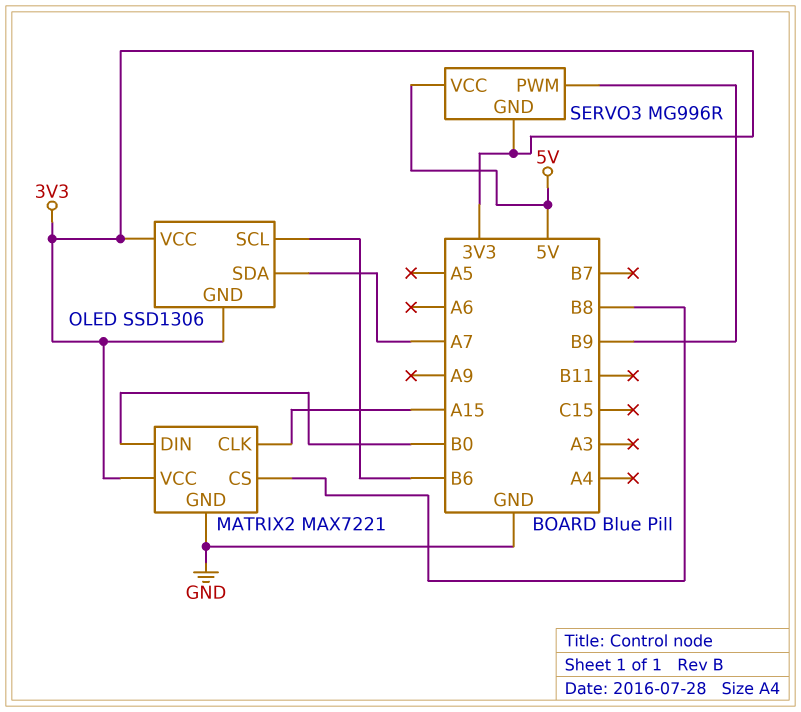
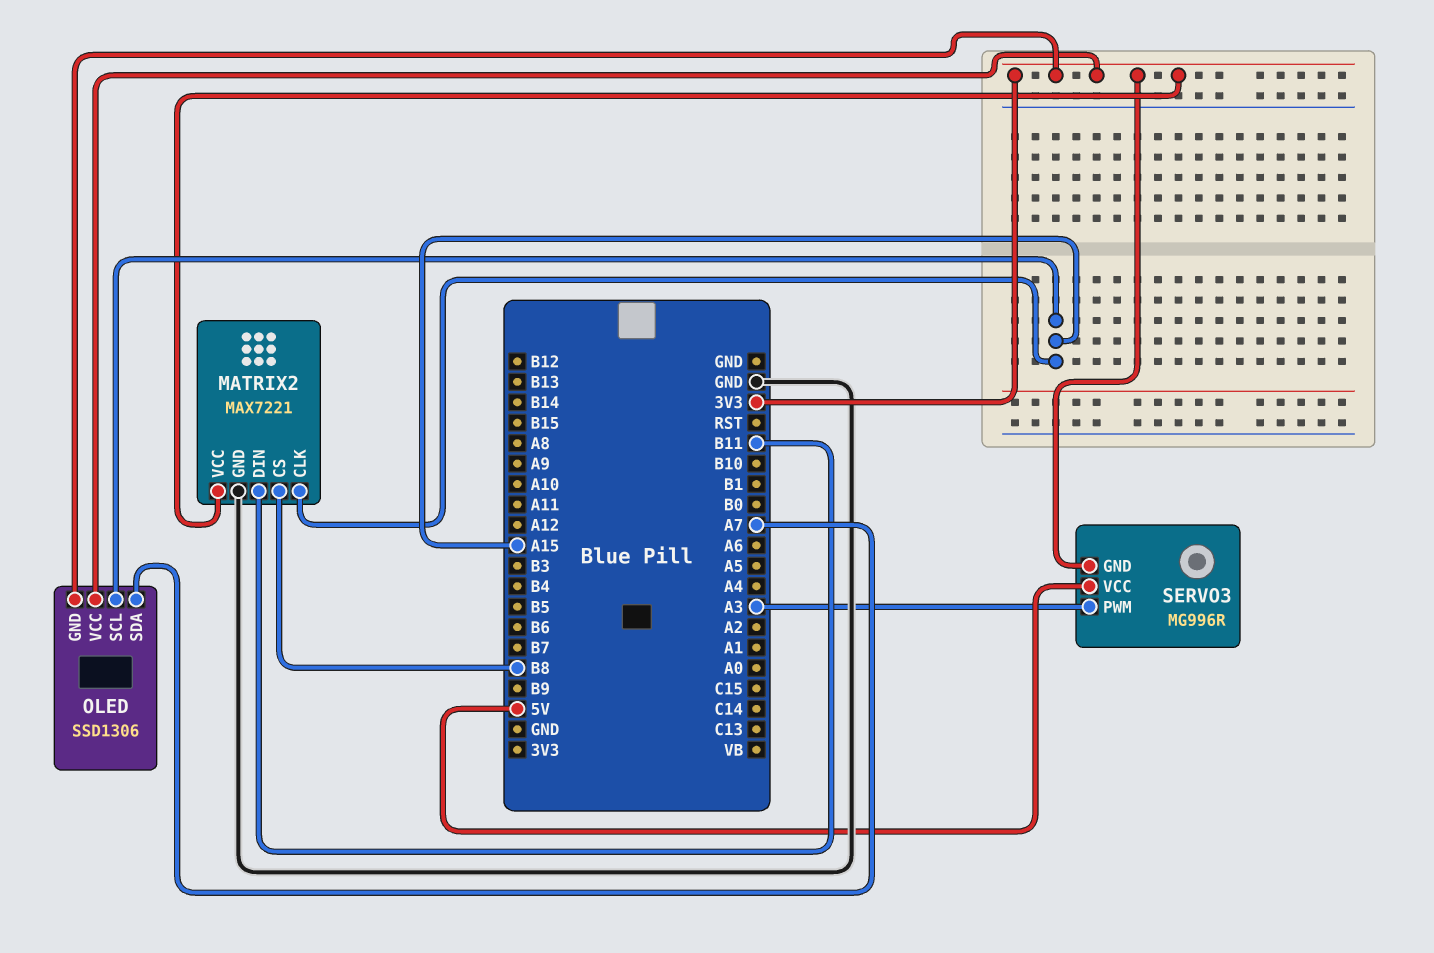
MATRIX2 pin DIN: B0 -> B11
OLED pin SCL: B6 -> A15
SERVO3 pin PWM: B9 -> A3

